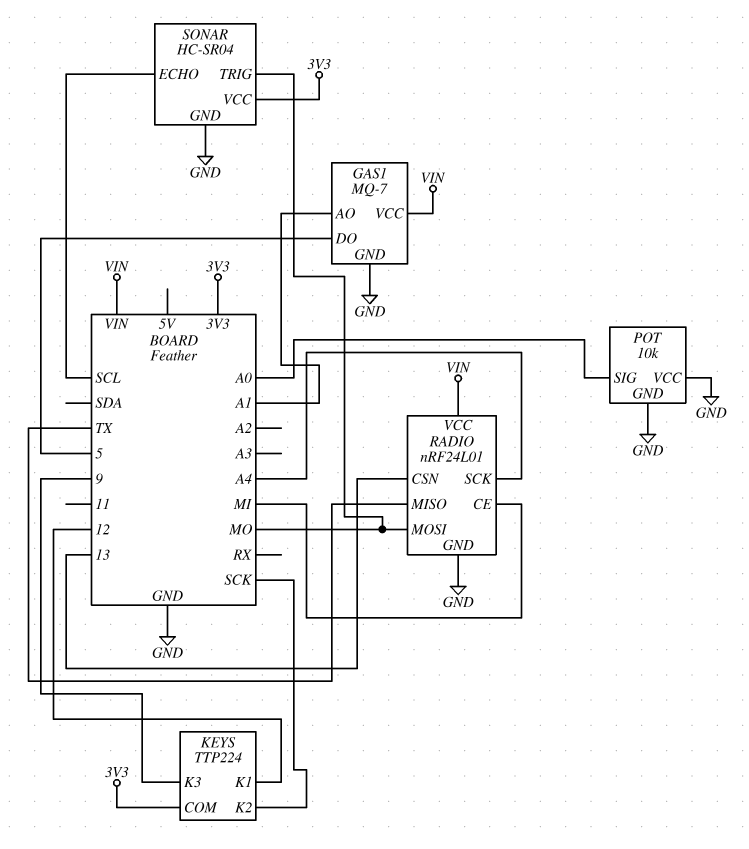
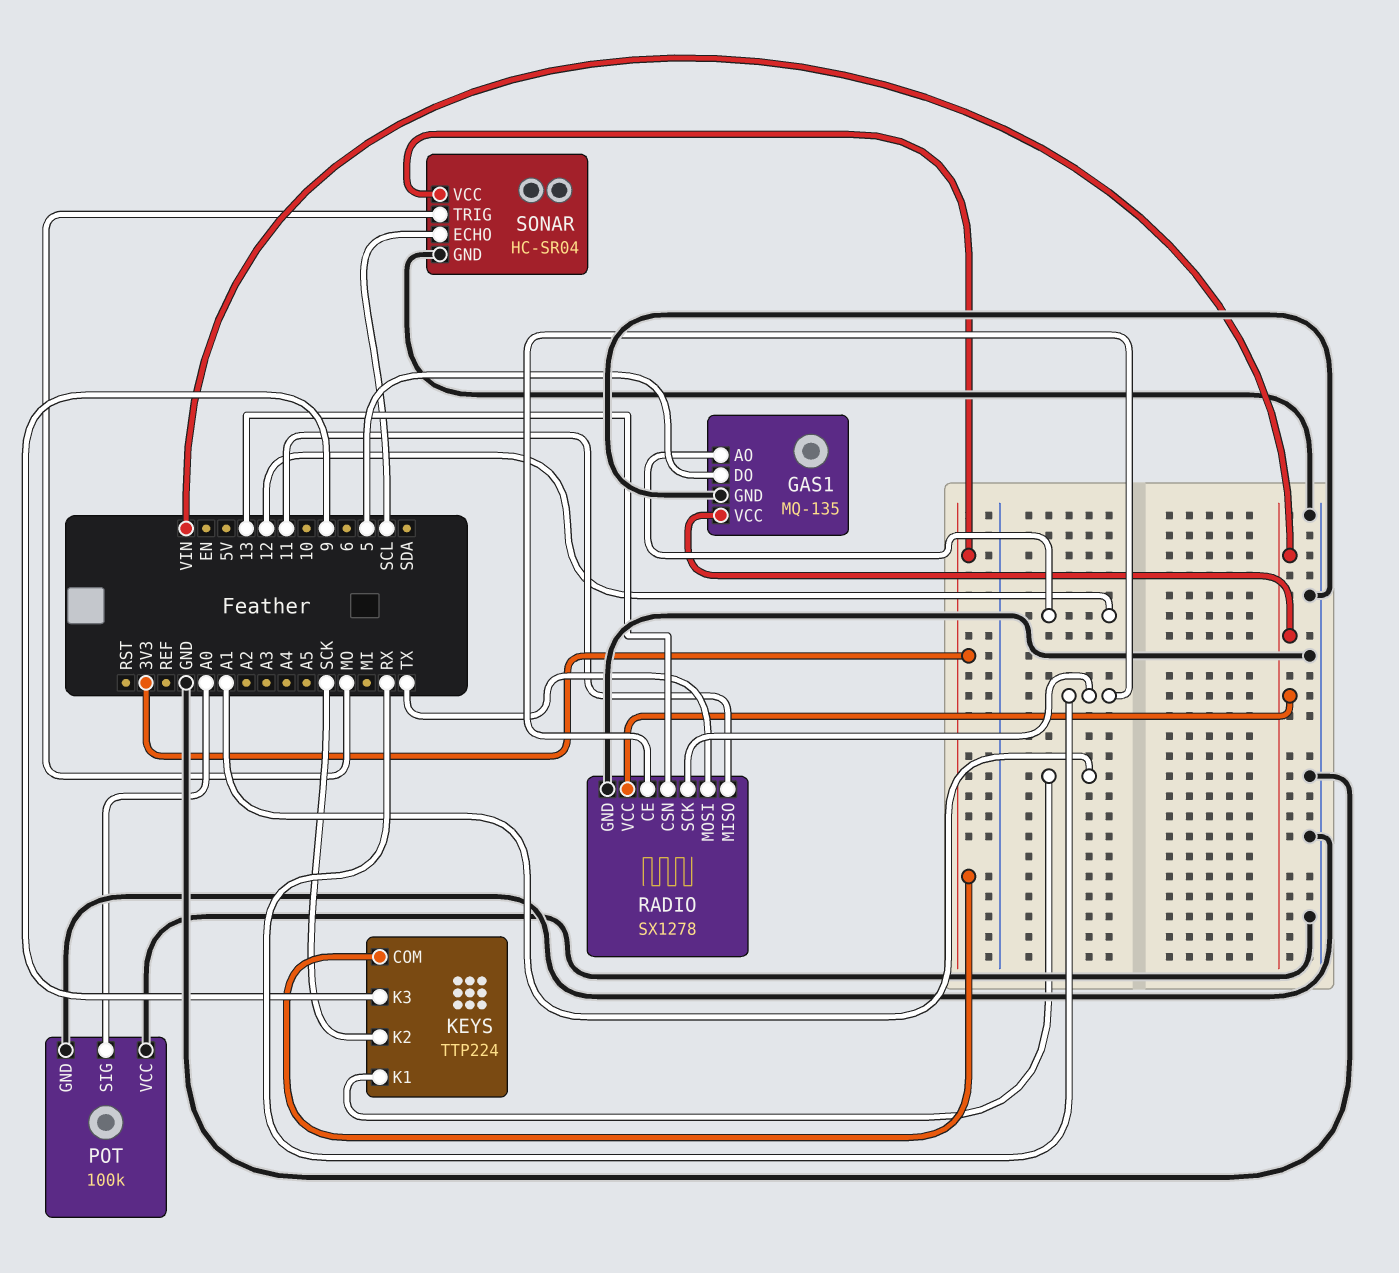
GAS1: MQ-7 -> MQ-135
GAS1 pin AO: A1 -> 12
KEYS pin K1: 12 -> A1
POT: 10k -> 100k
RADIO: nRF24L01 -> SX1278
RADIO pin CE: MI -> RX
RADIO pin MISO: TX -> 11
RADIO pin MOSI: MO -> TX
RADIO pin SCK: A4 -> RX

